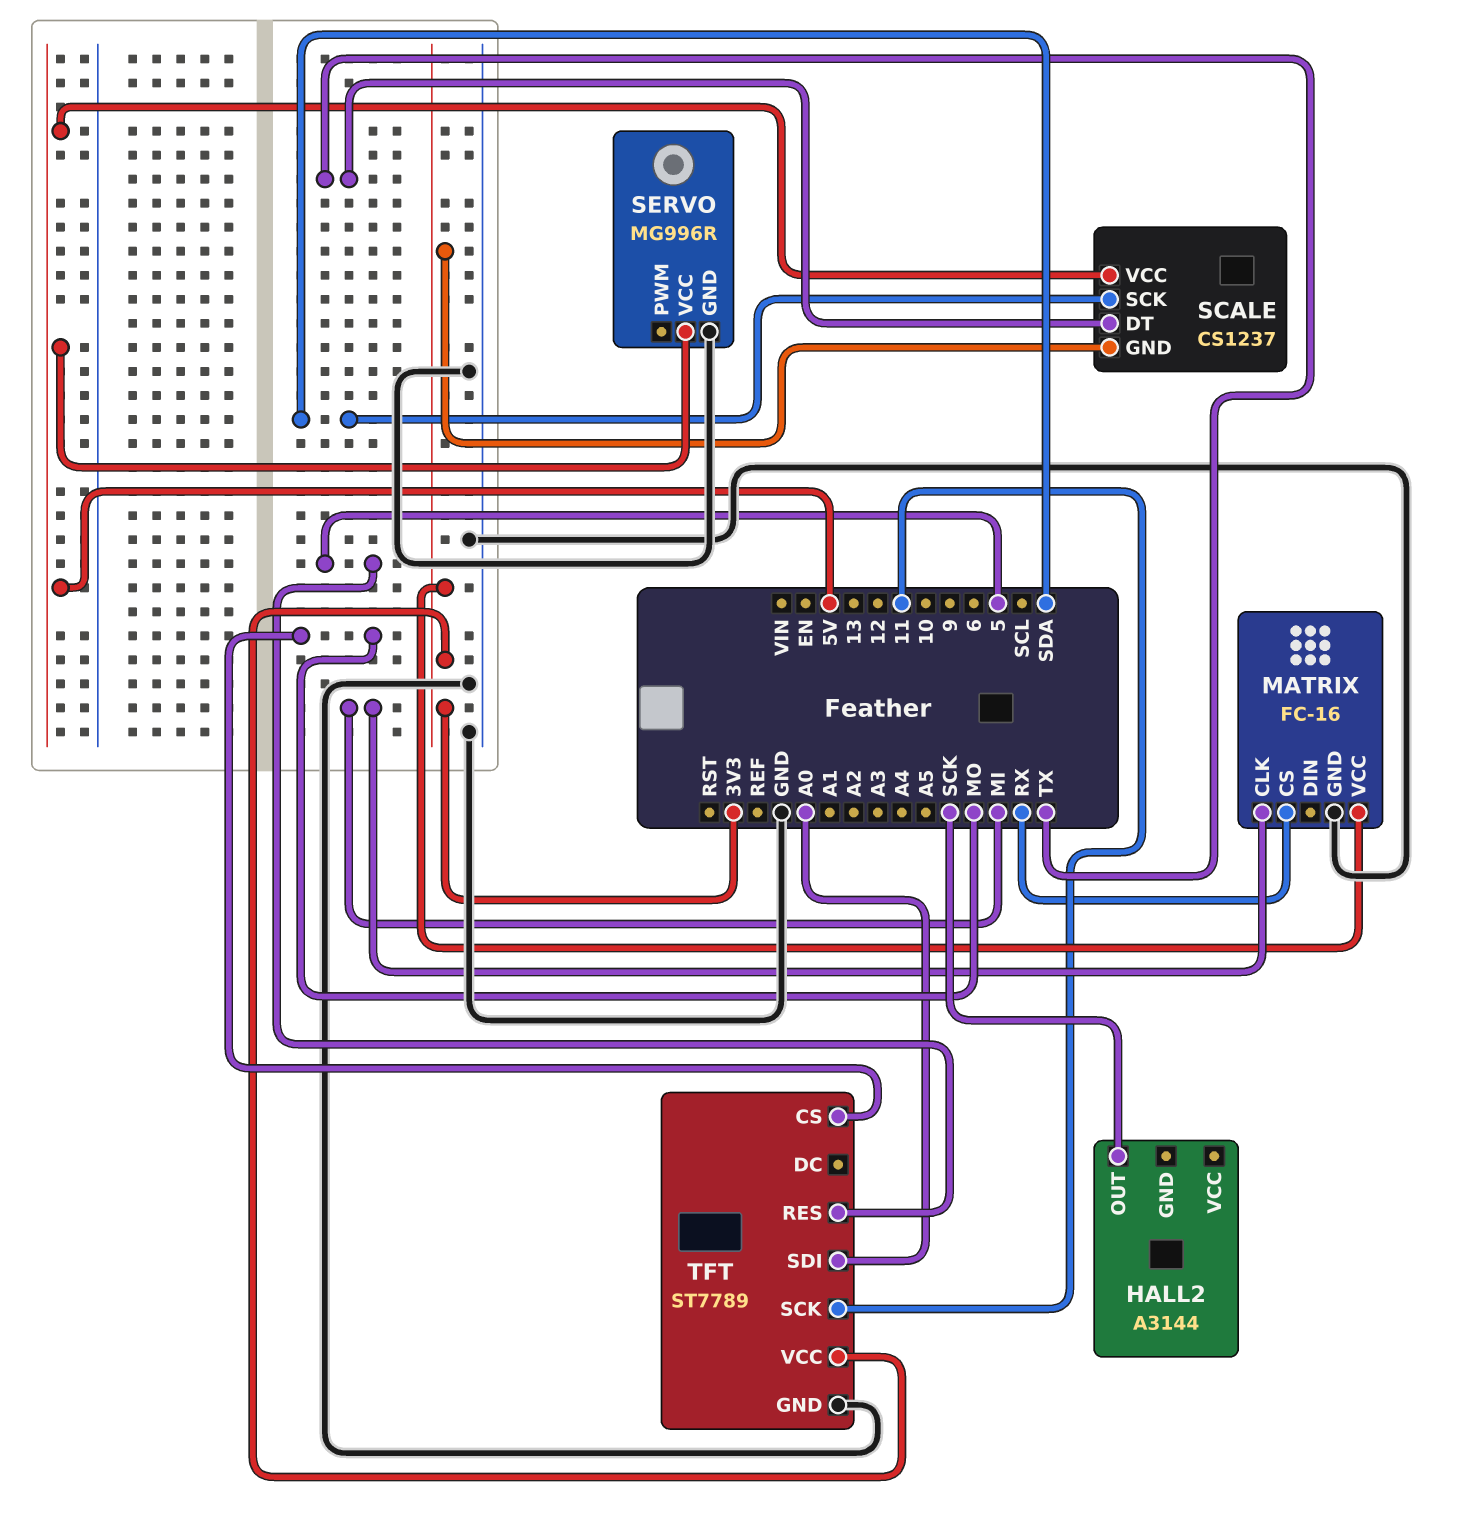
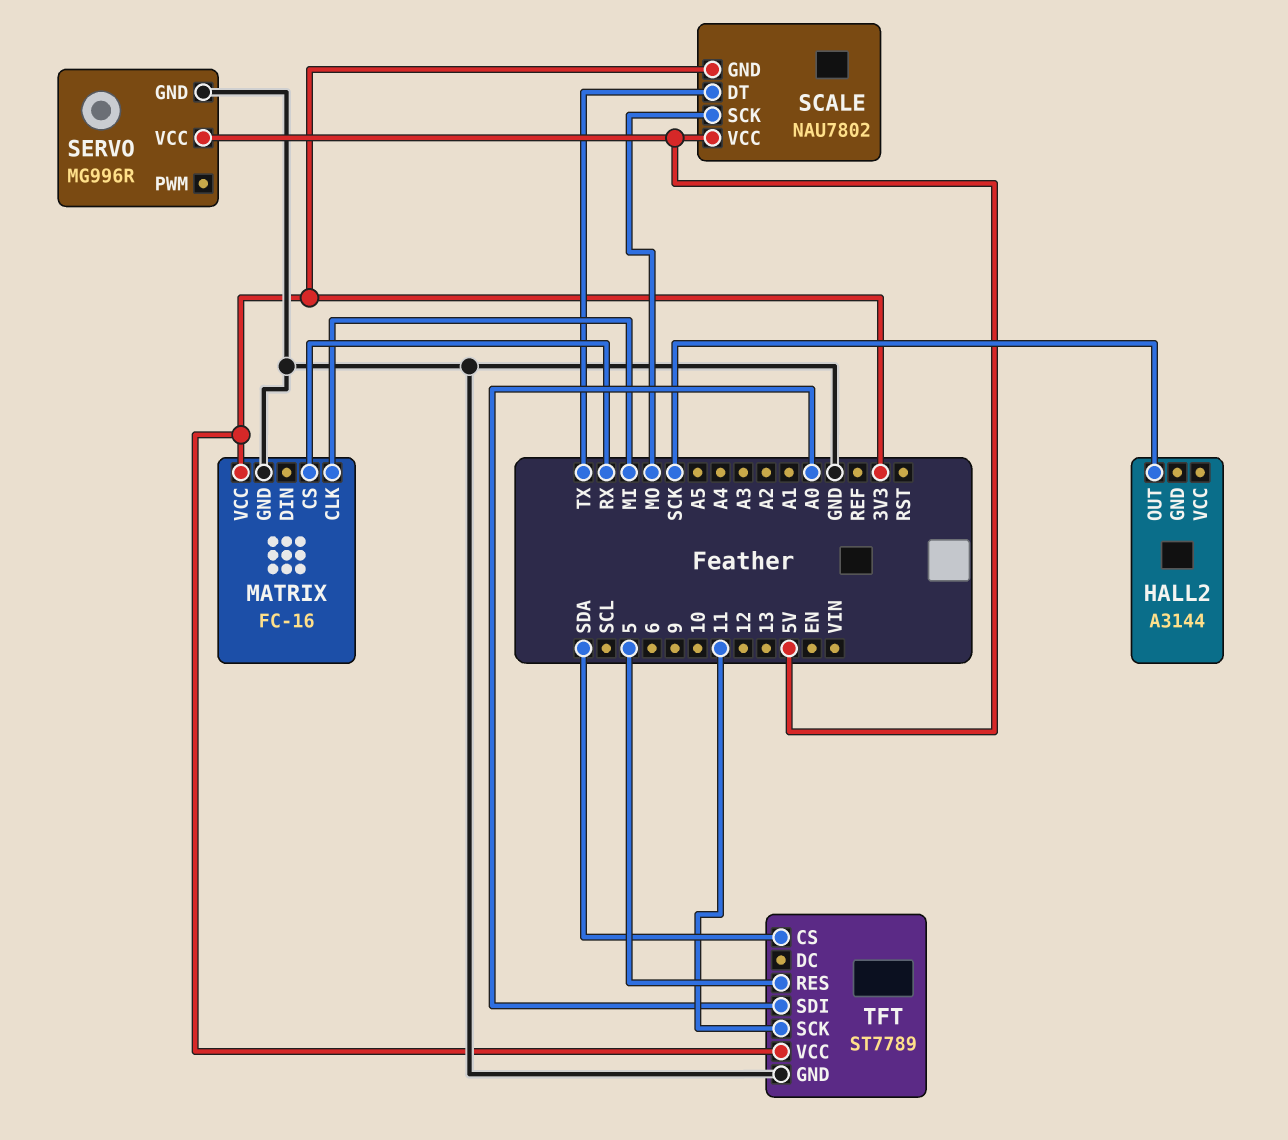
SCALE: CS1237 -> NAU7802
SCALE pin SCK: SDA -> MO
TFT pin CS: MO -> SDA

